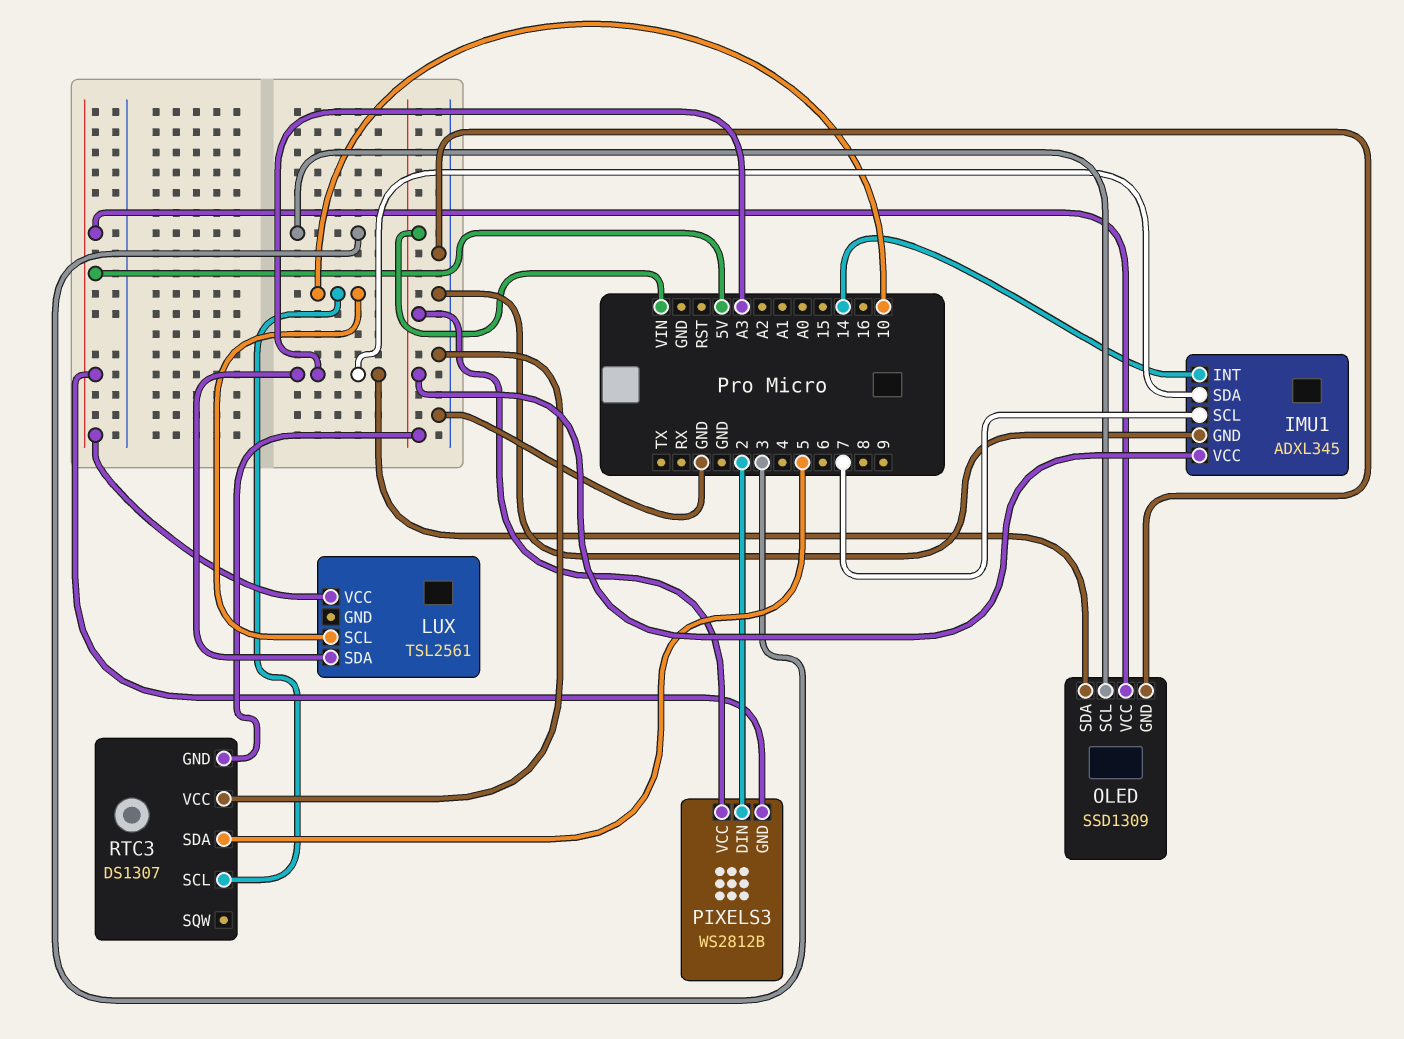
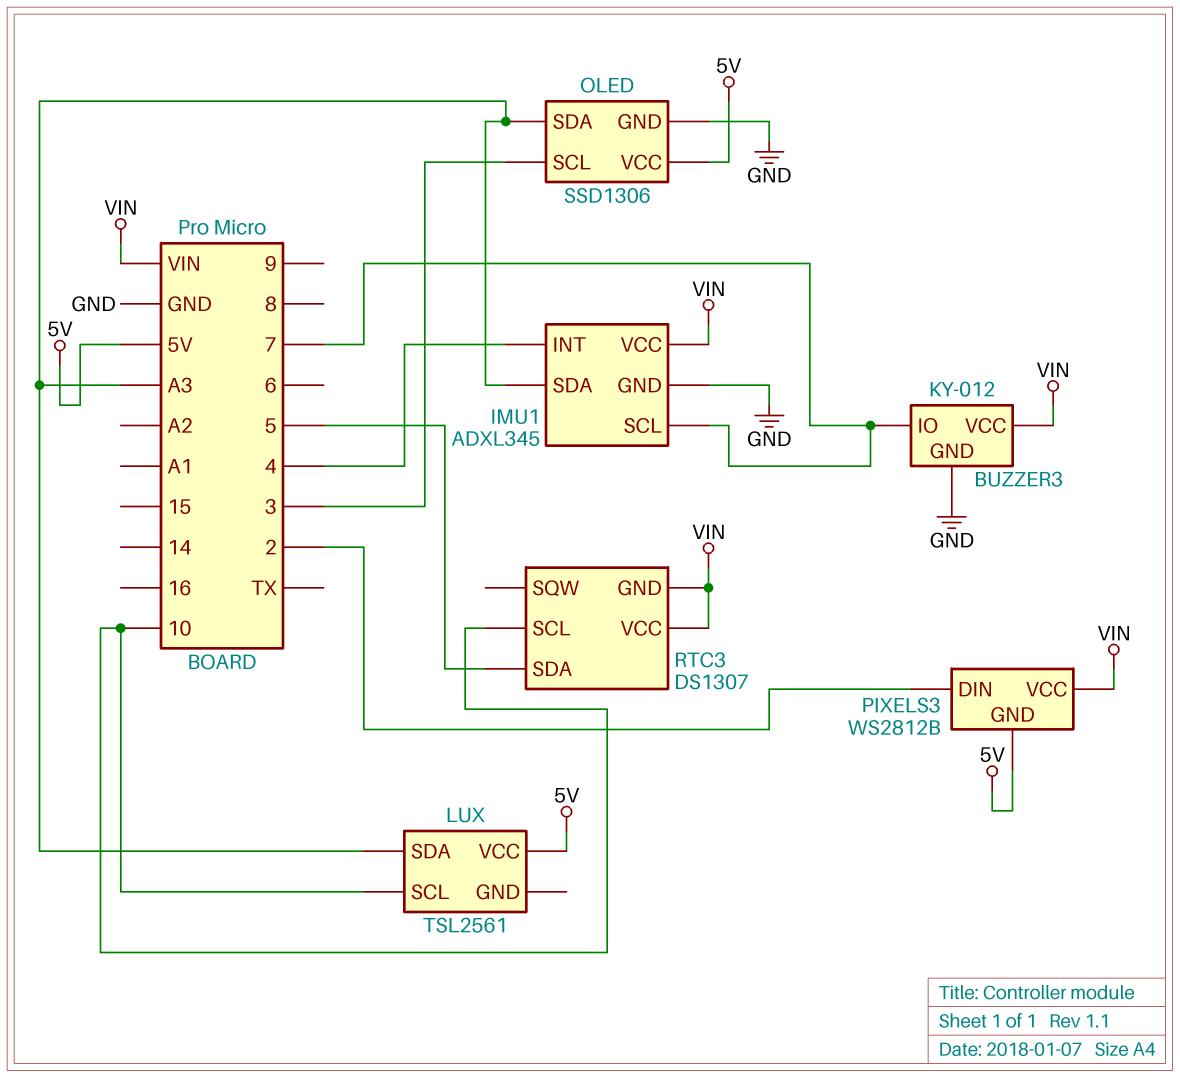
BUZZER3: none -> KY-012
BUZZER3 pin GND: none -> GND
BUZZER3 pin IO: none -> 7
BUZZER3 pin VCC: none -> VIN
IMU1 pin INT: 14 -> 4
OLED: SSD1309 -> SSD1306
RTC3 pin VCC: GND -> VIN

